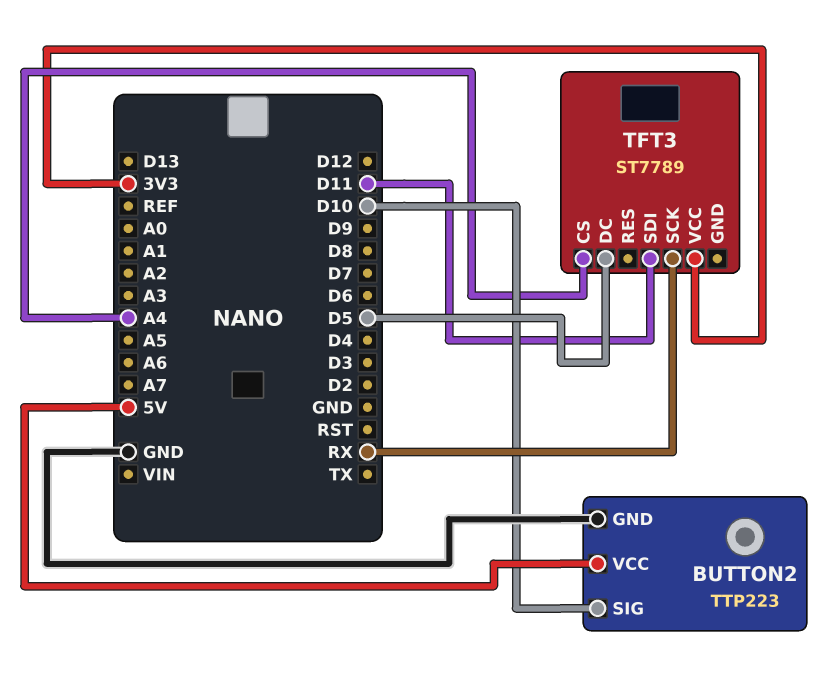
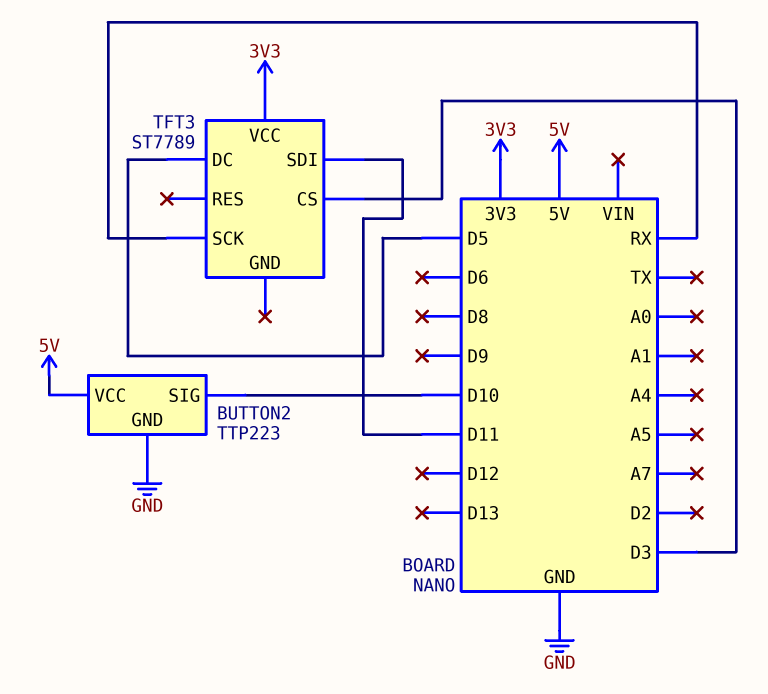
TFT3 pin CS: A4 -> D3

